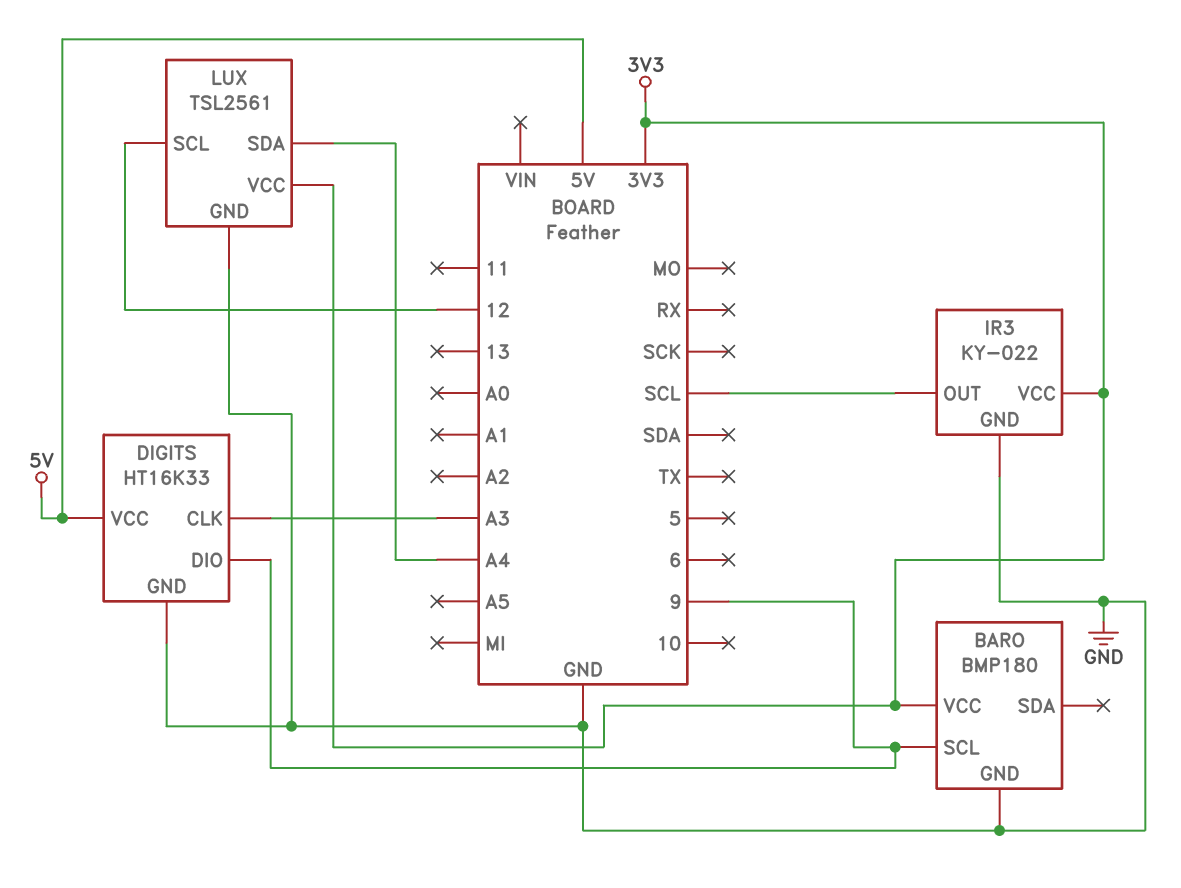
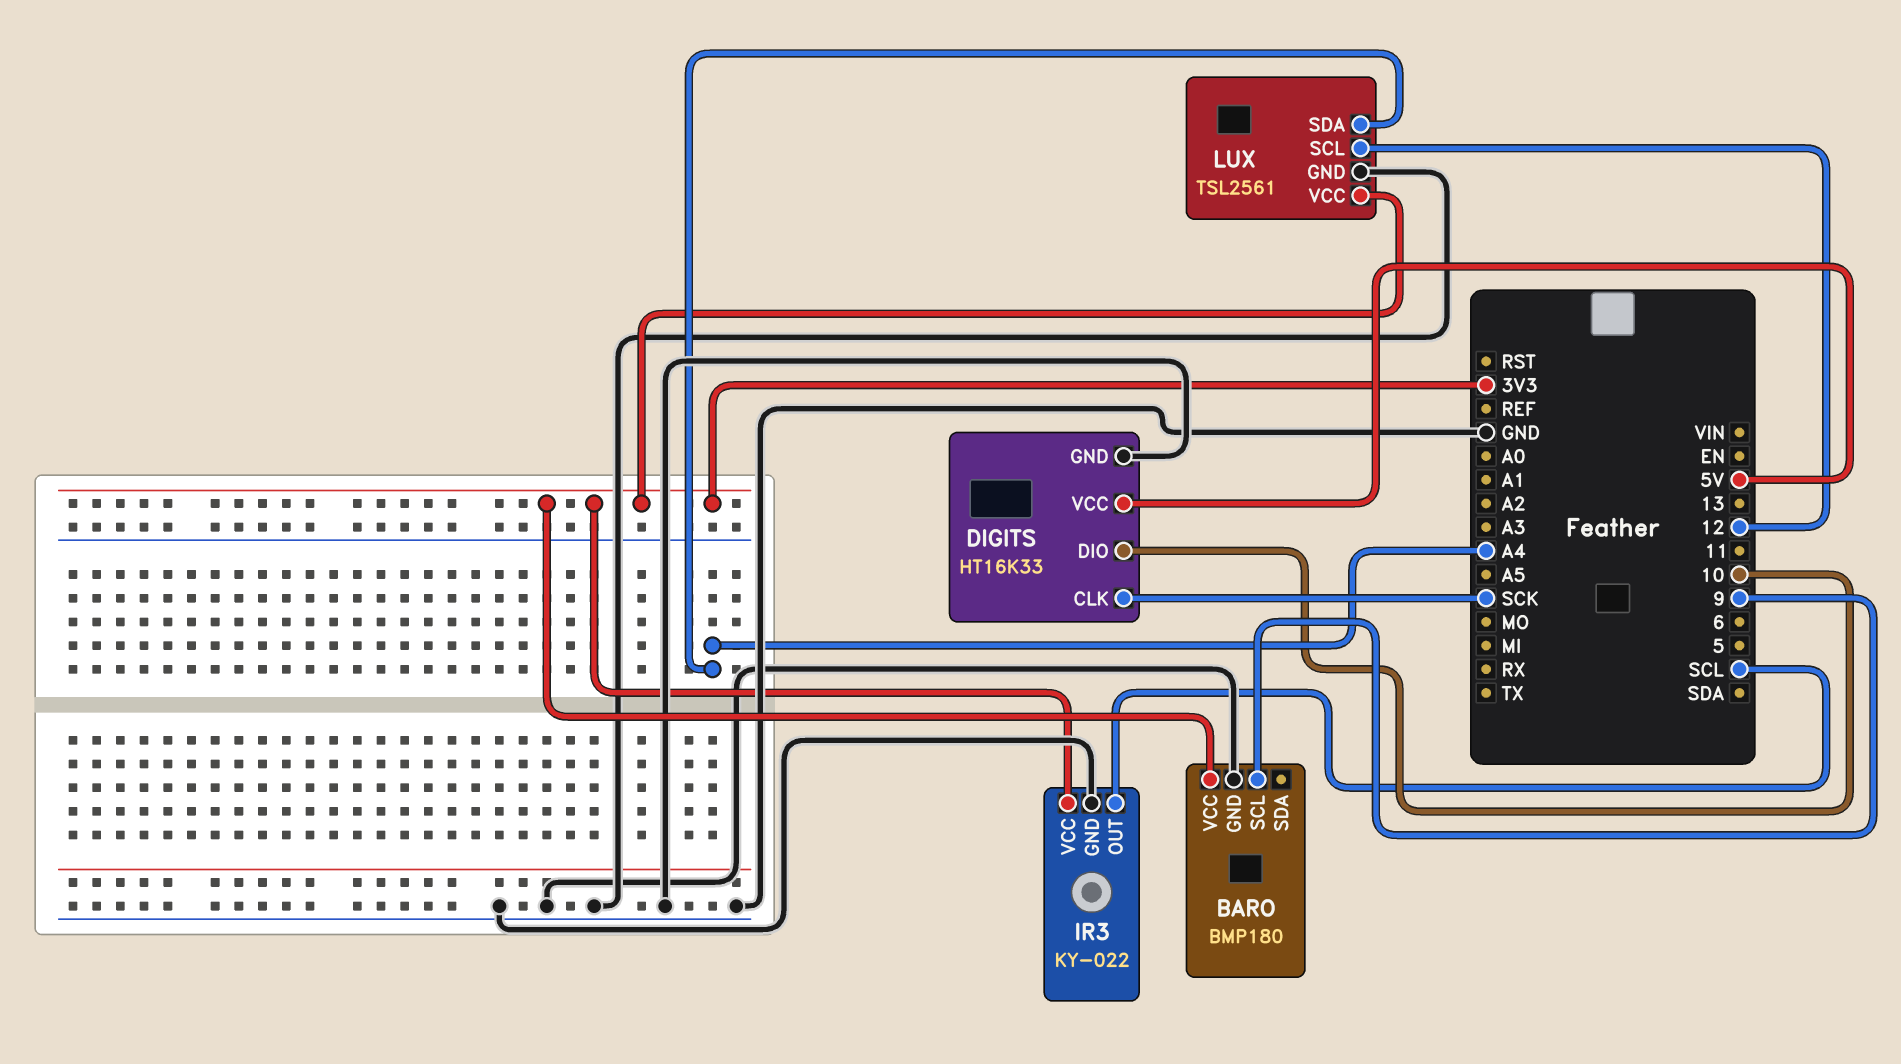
DIGITS pin CLK: A3 -> SCK
DIGITS pin DIO: 9 -> 10

